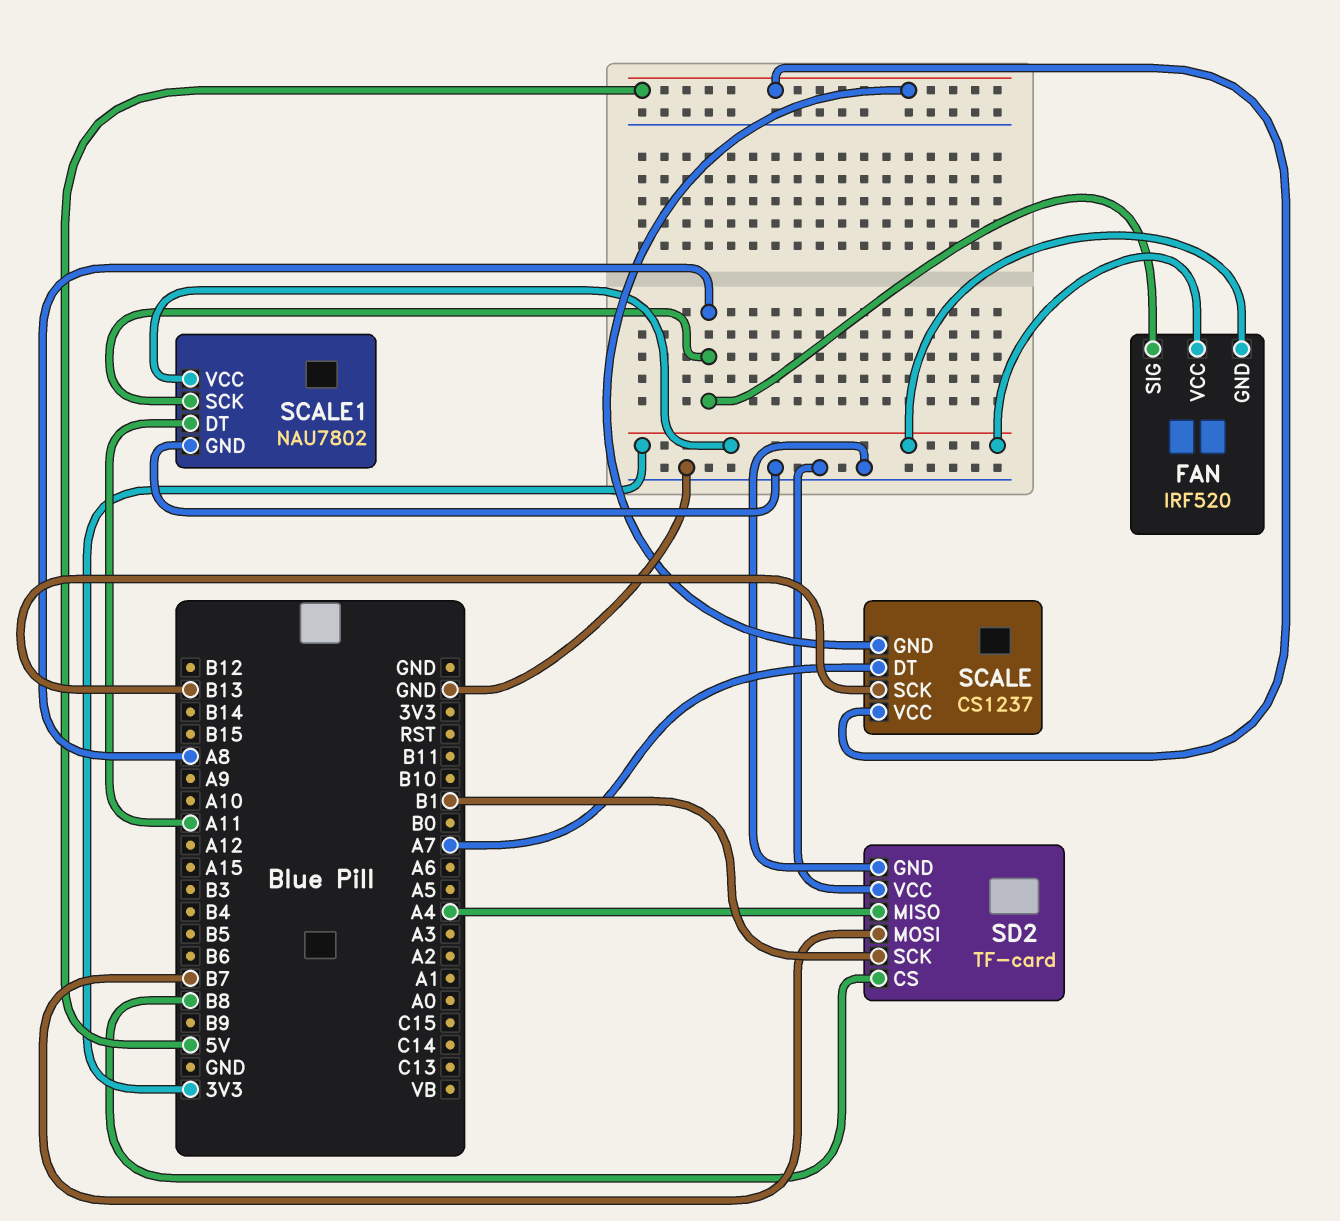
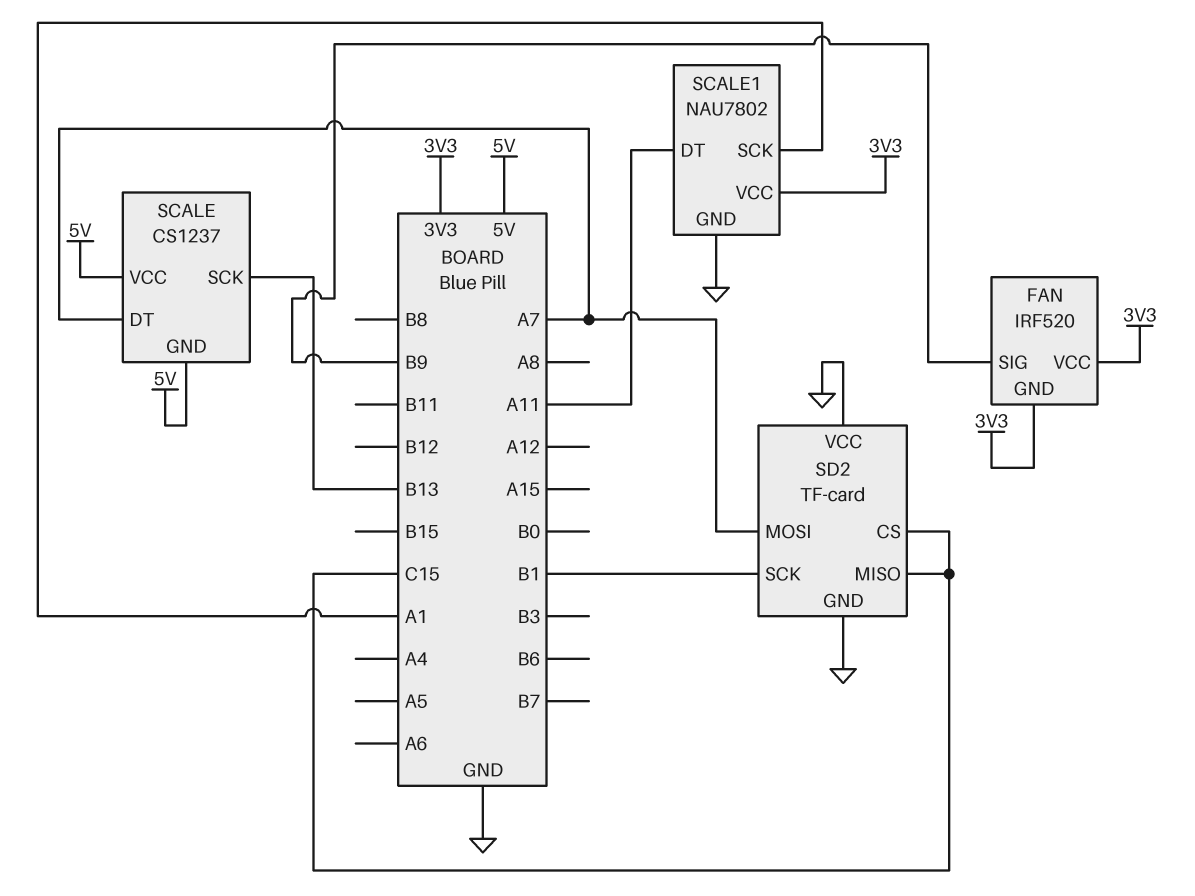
FAN pin SIG: A8 -> B9
SCALE1 pin SCK: A8 -> A1
SD2 pin CS: B8 -> C15
SD2 pin MISO: A4 -> C15
SD2 pin MOSI: B7 -> A7

